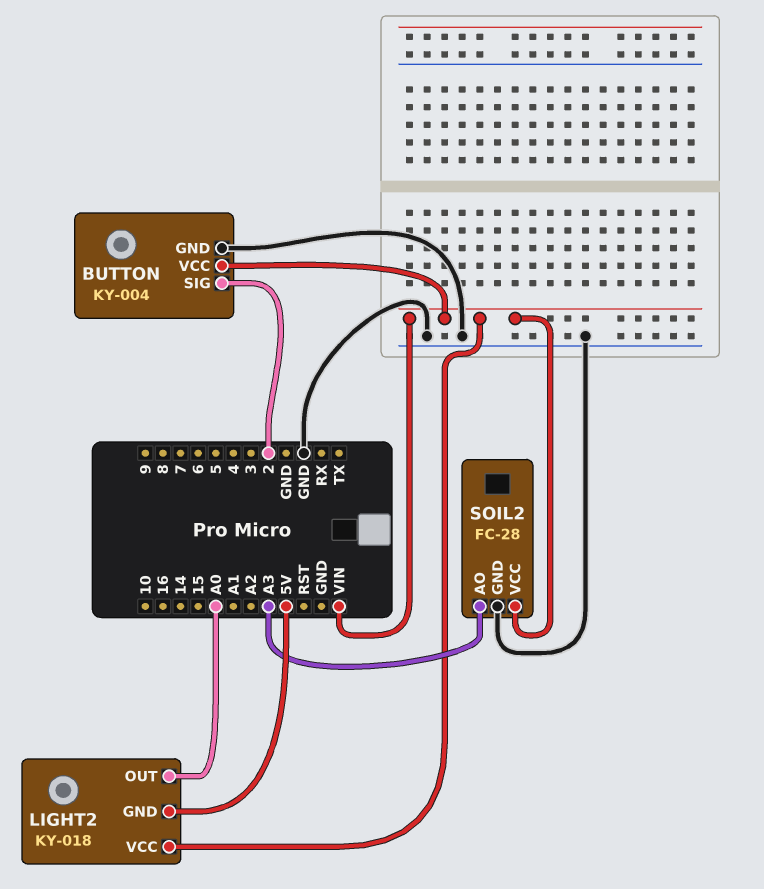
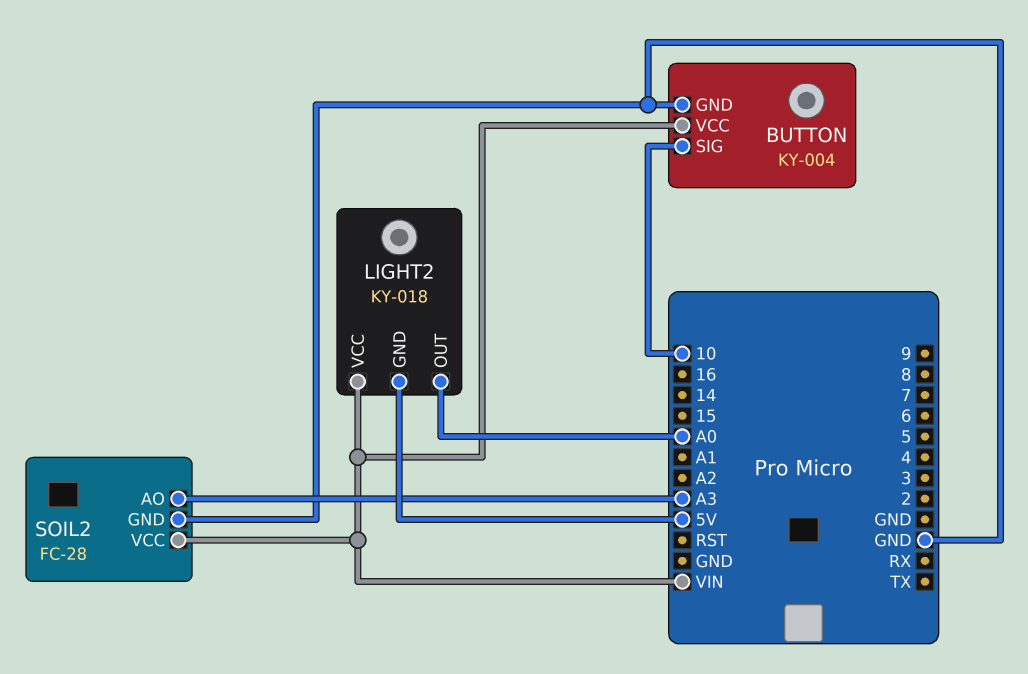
BUTTON pin SIG: 2 -> 10

